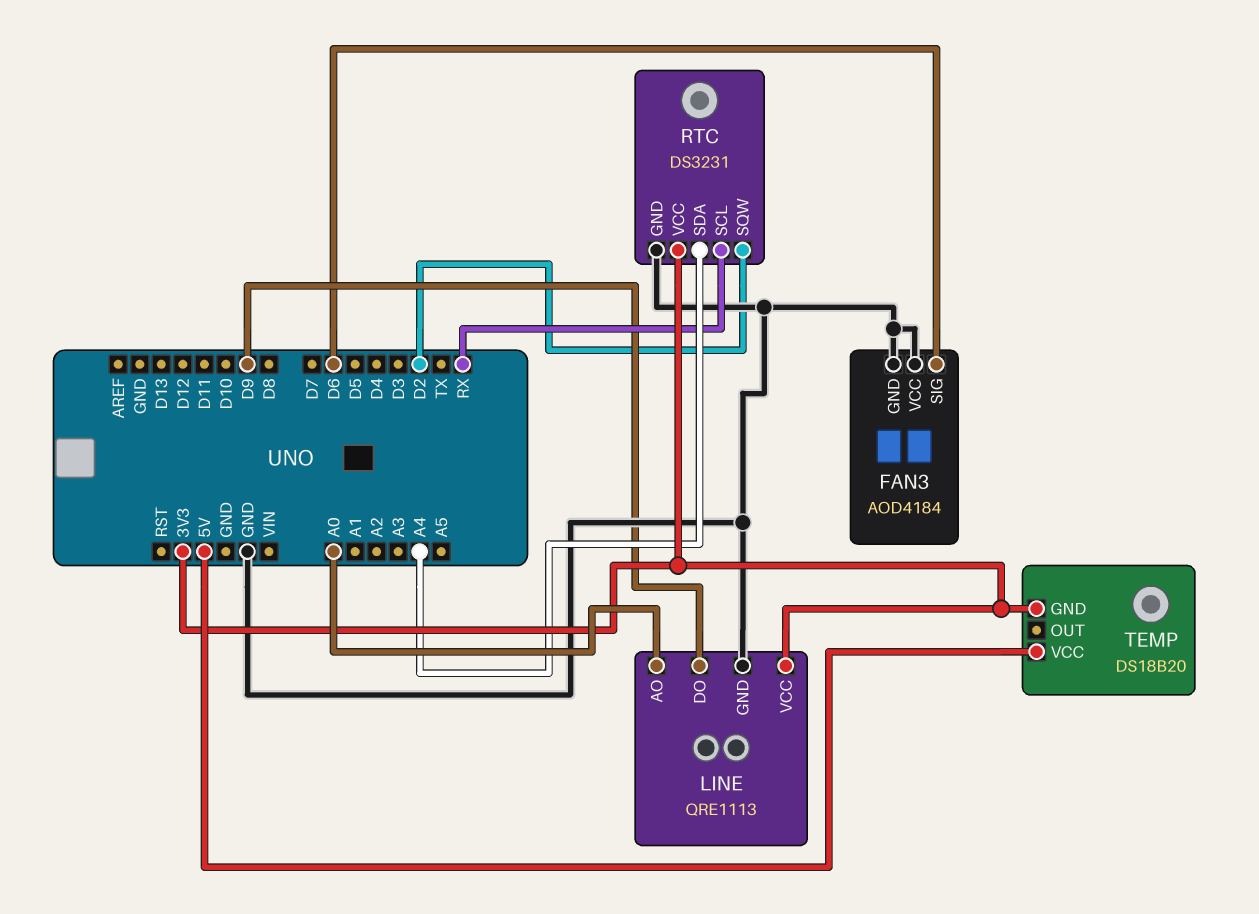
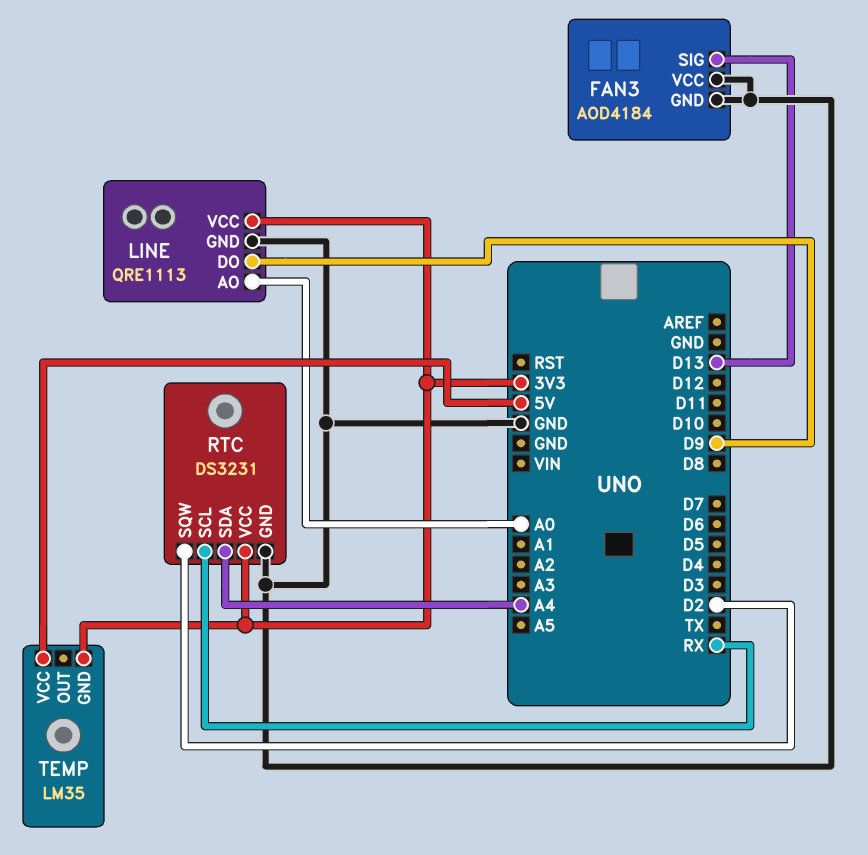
FAN3 pin SIG: D6 -> D13
TEMP: DS18B20 -> LM35

